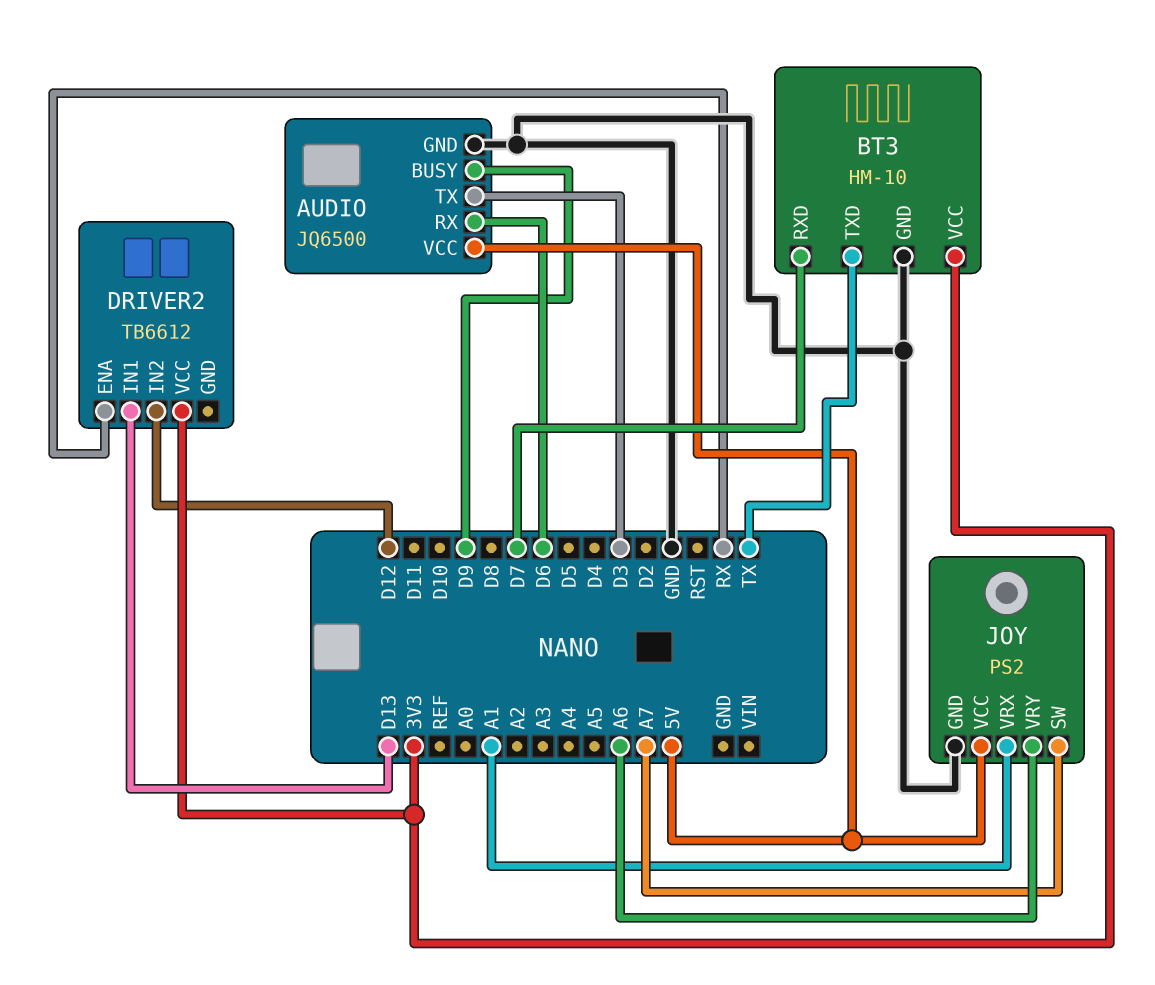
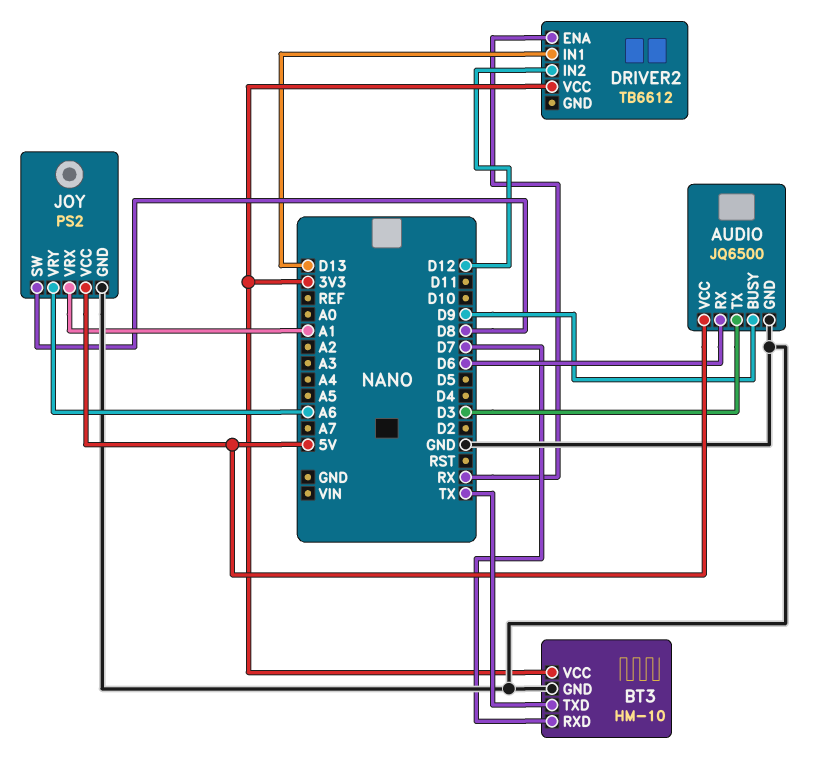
JOY pin SW: A7 -> D8

